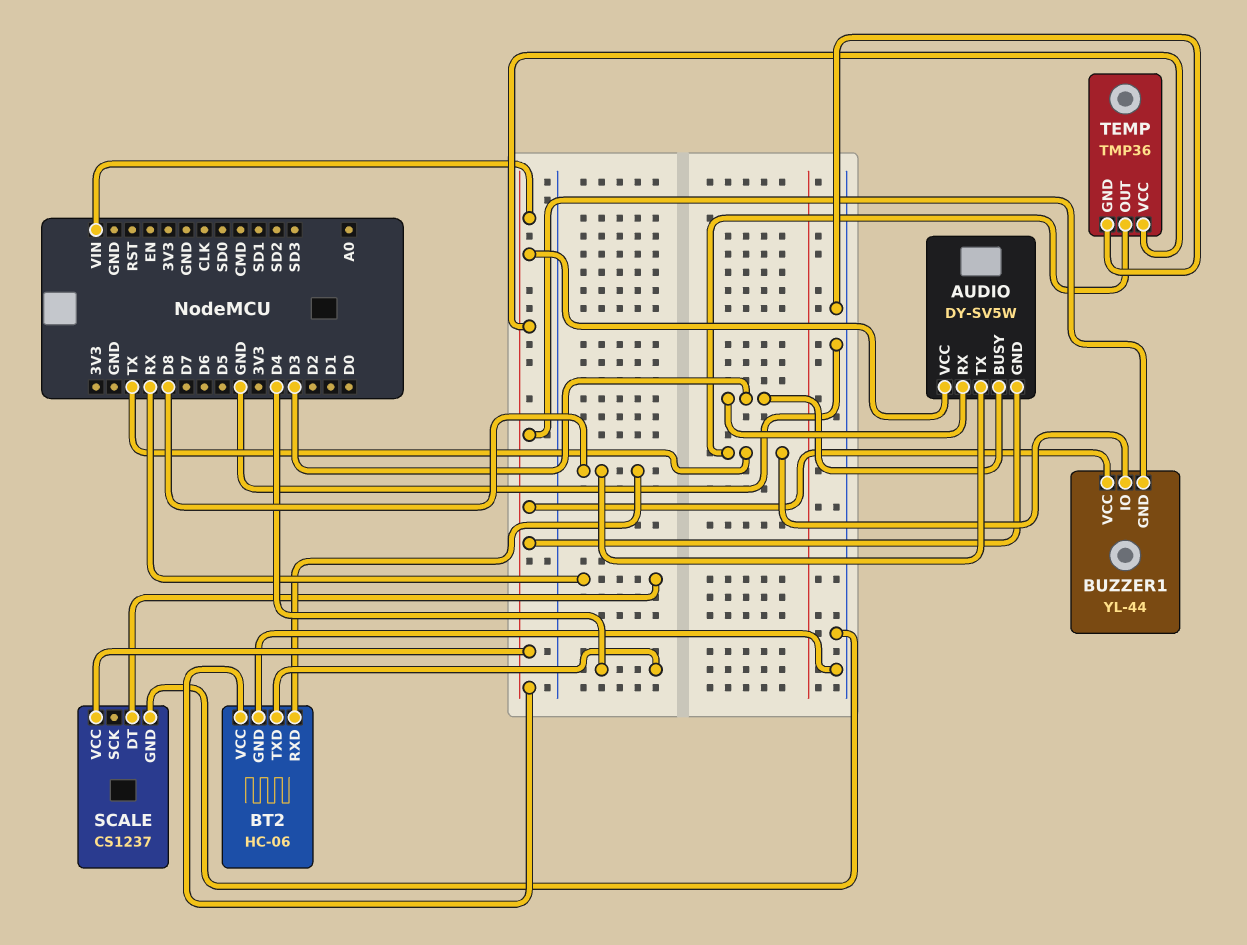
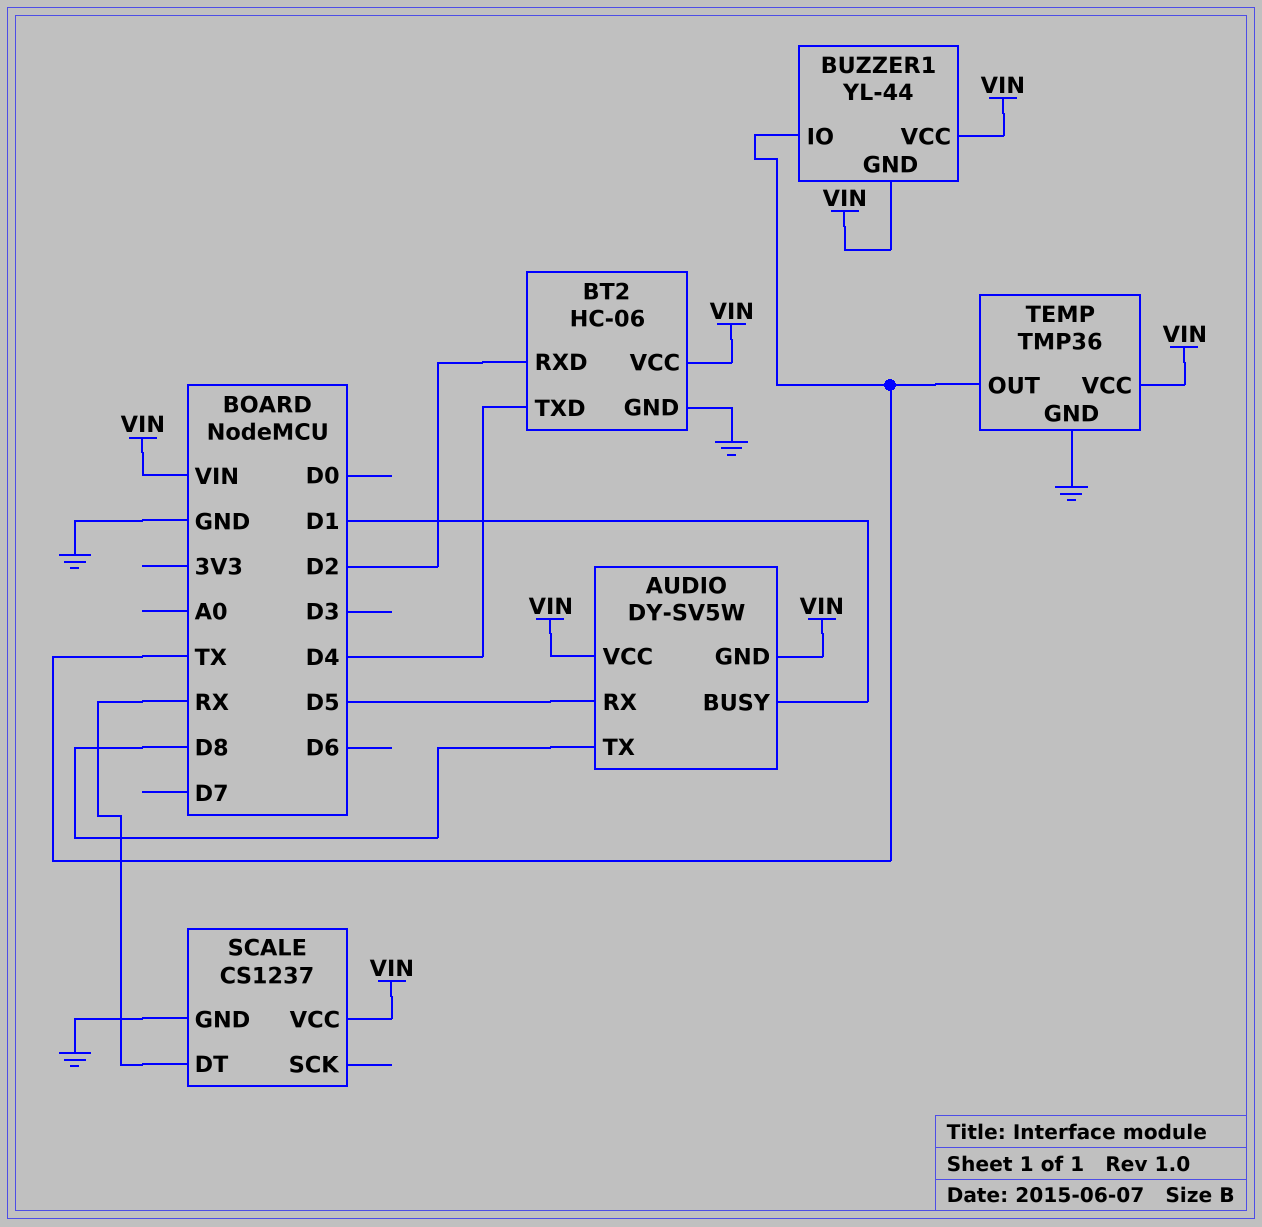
AUDIO pin BUSY: D3 -> D1
AUDIO pin RX: D3 -> D5
BT2 pin RXD: D8 -> D2

